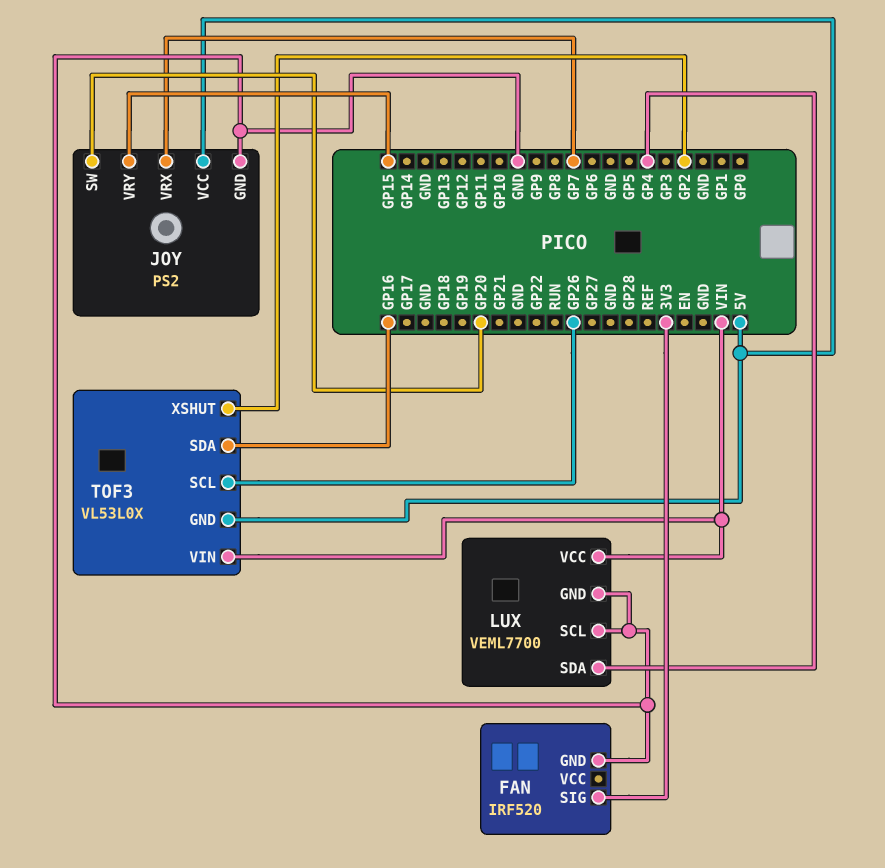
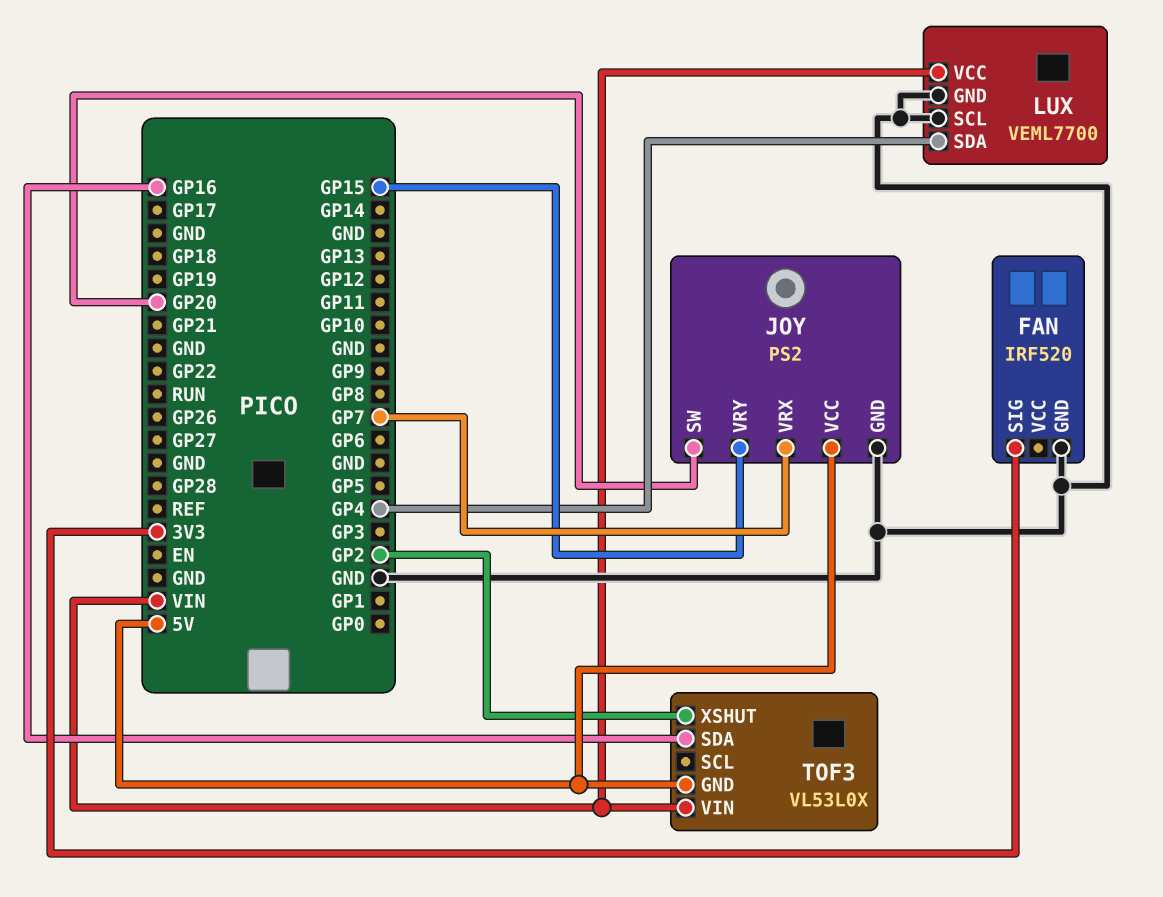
TOF3 pin SCL: GP26 -> none

